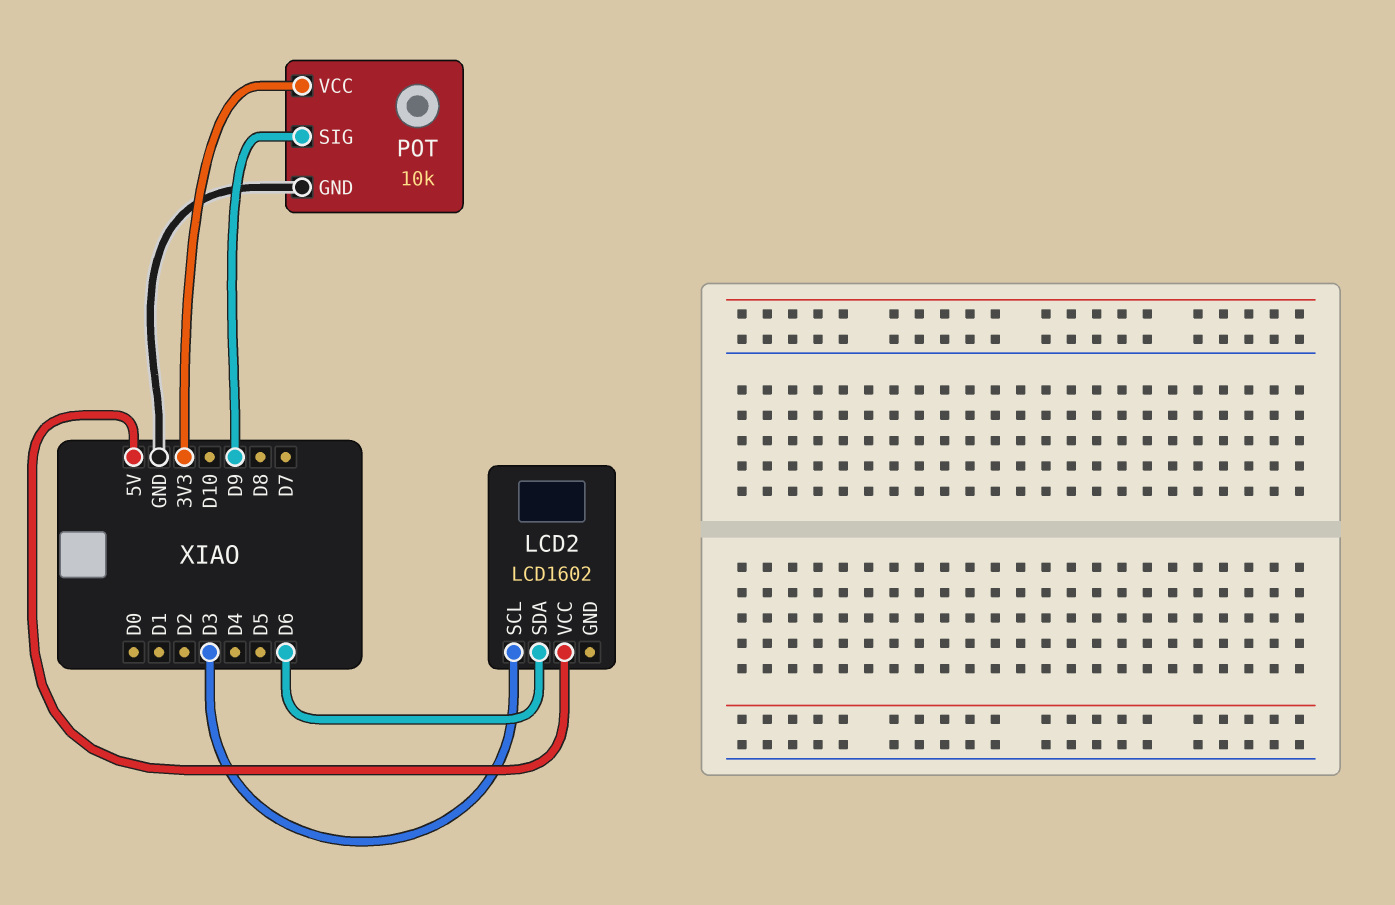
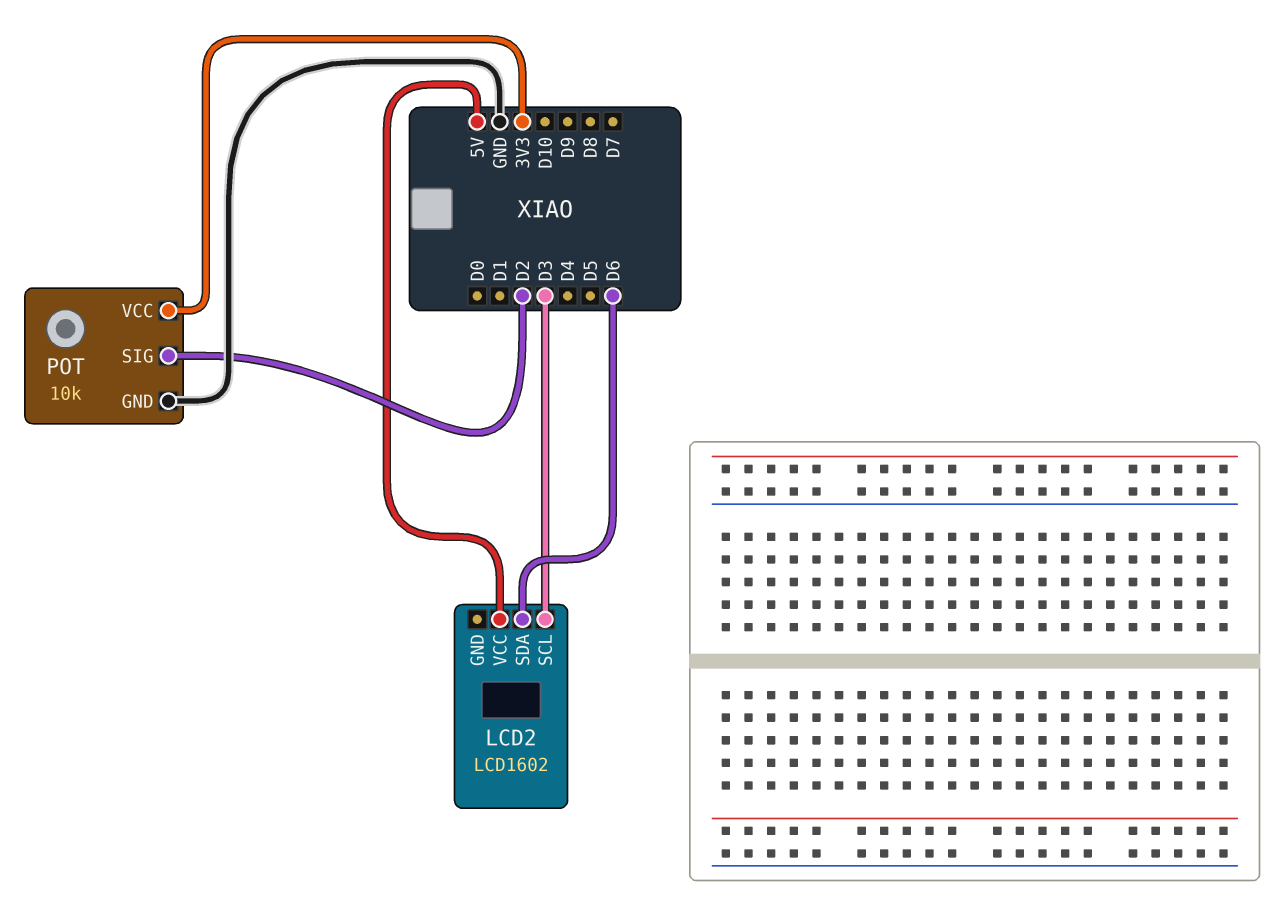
POT pin SIG: D9 -> D2

